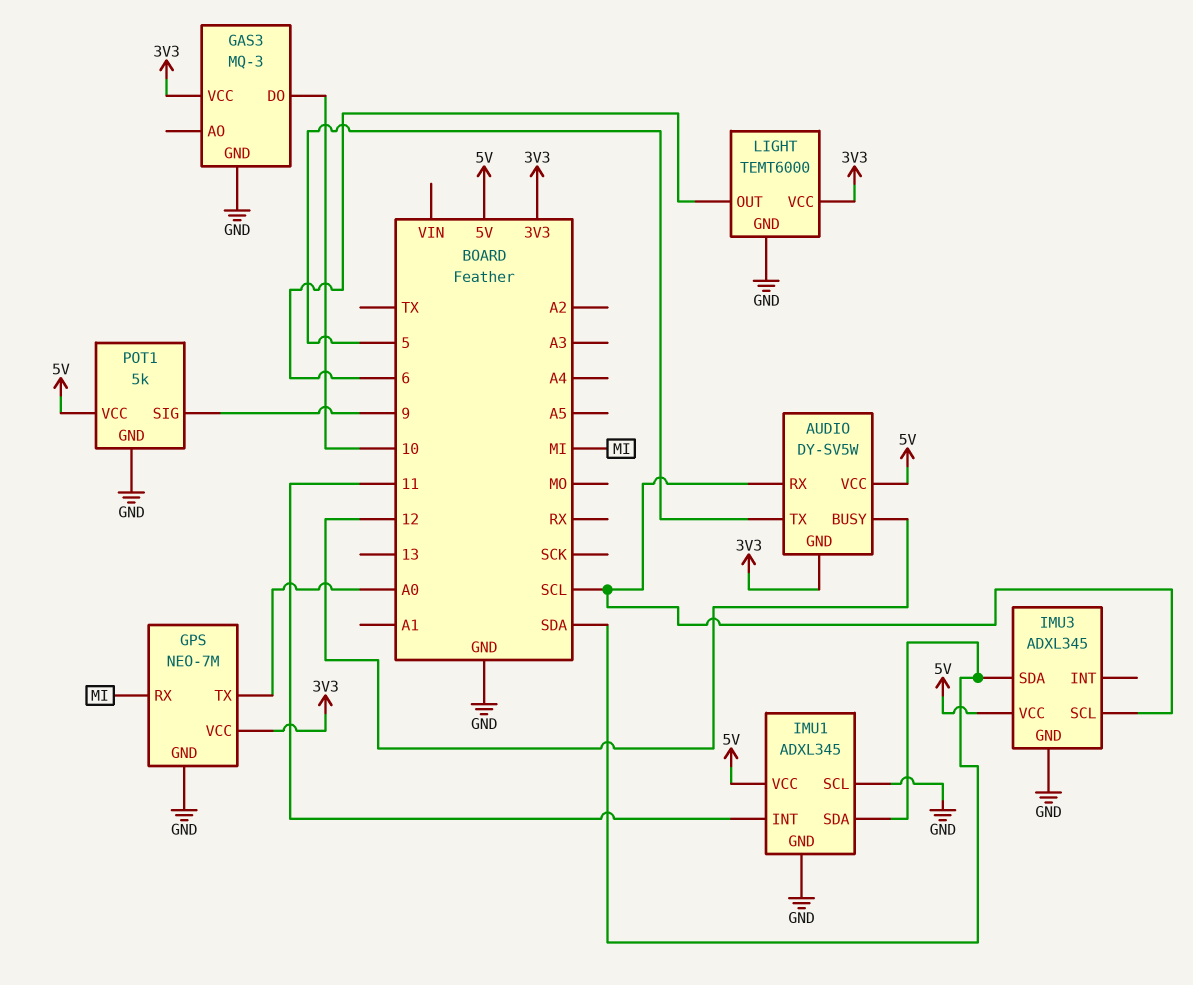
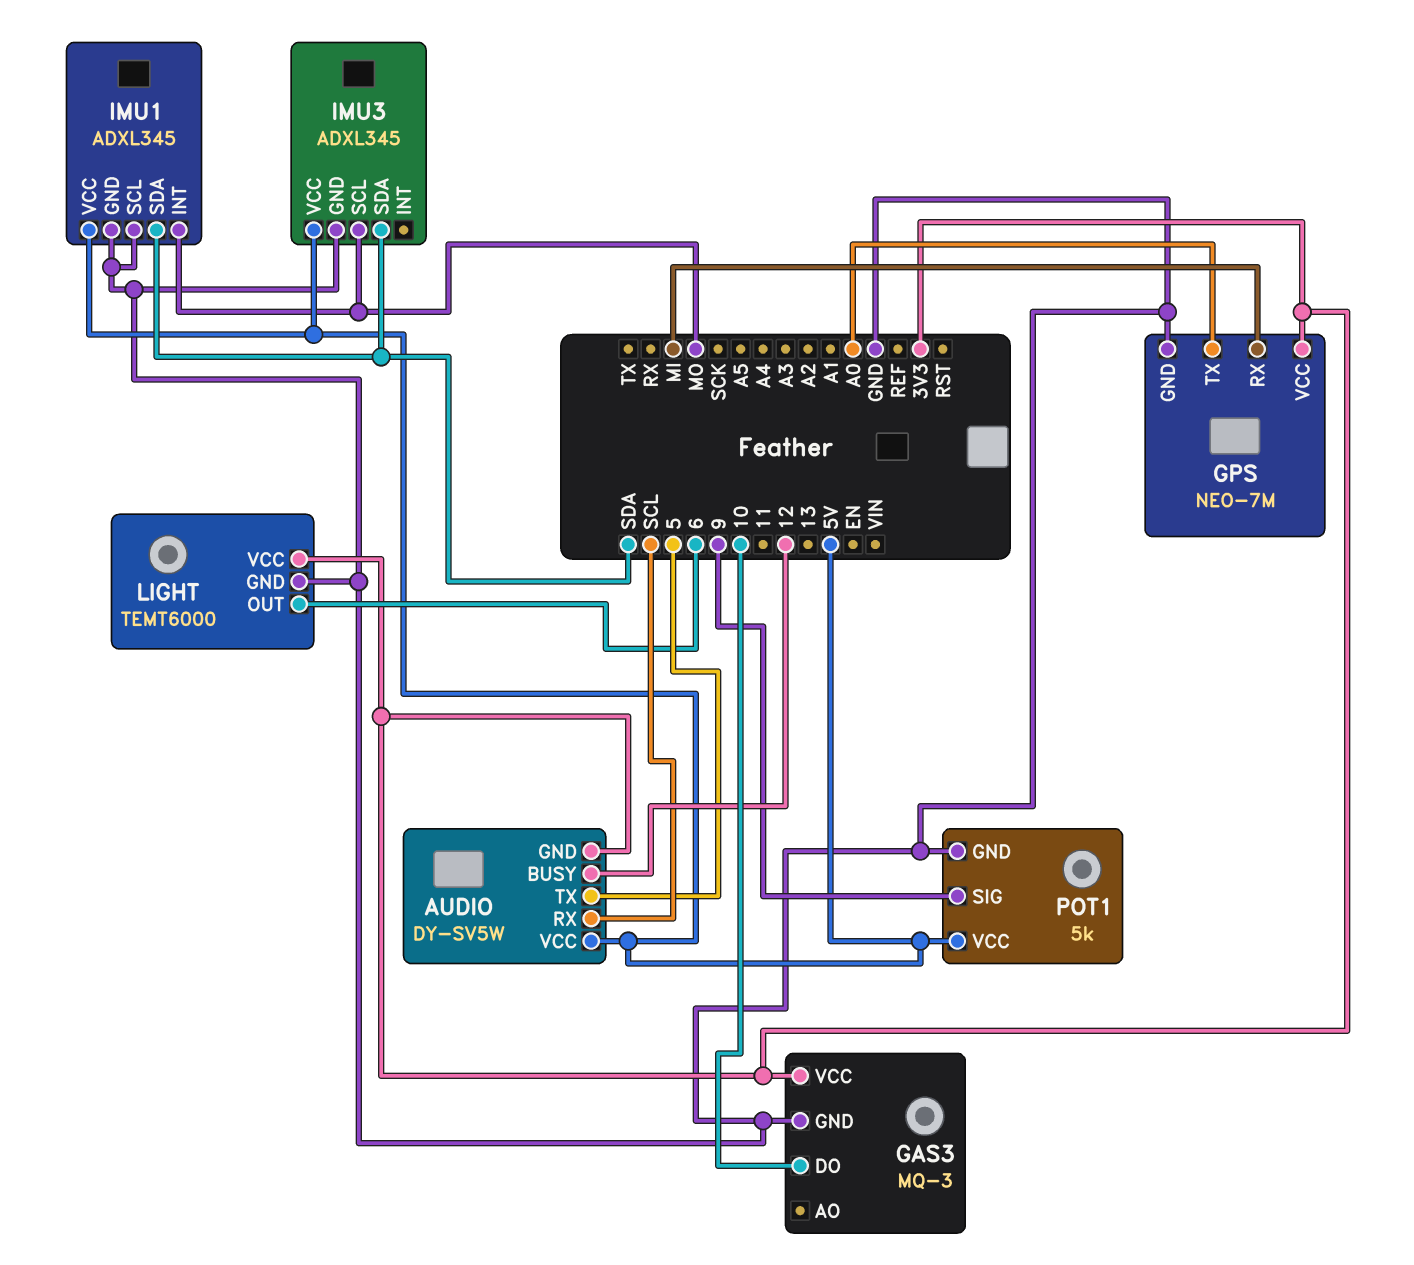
IMU1 pin INT: 11 -> MO
IMU3 pin SCL: SCL -> MO

